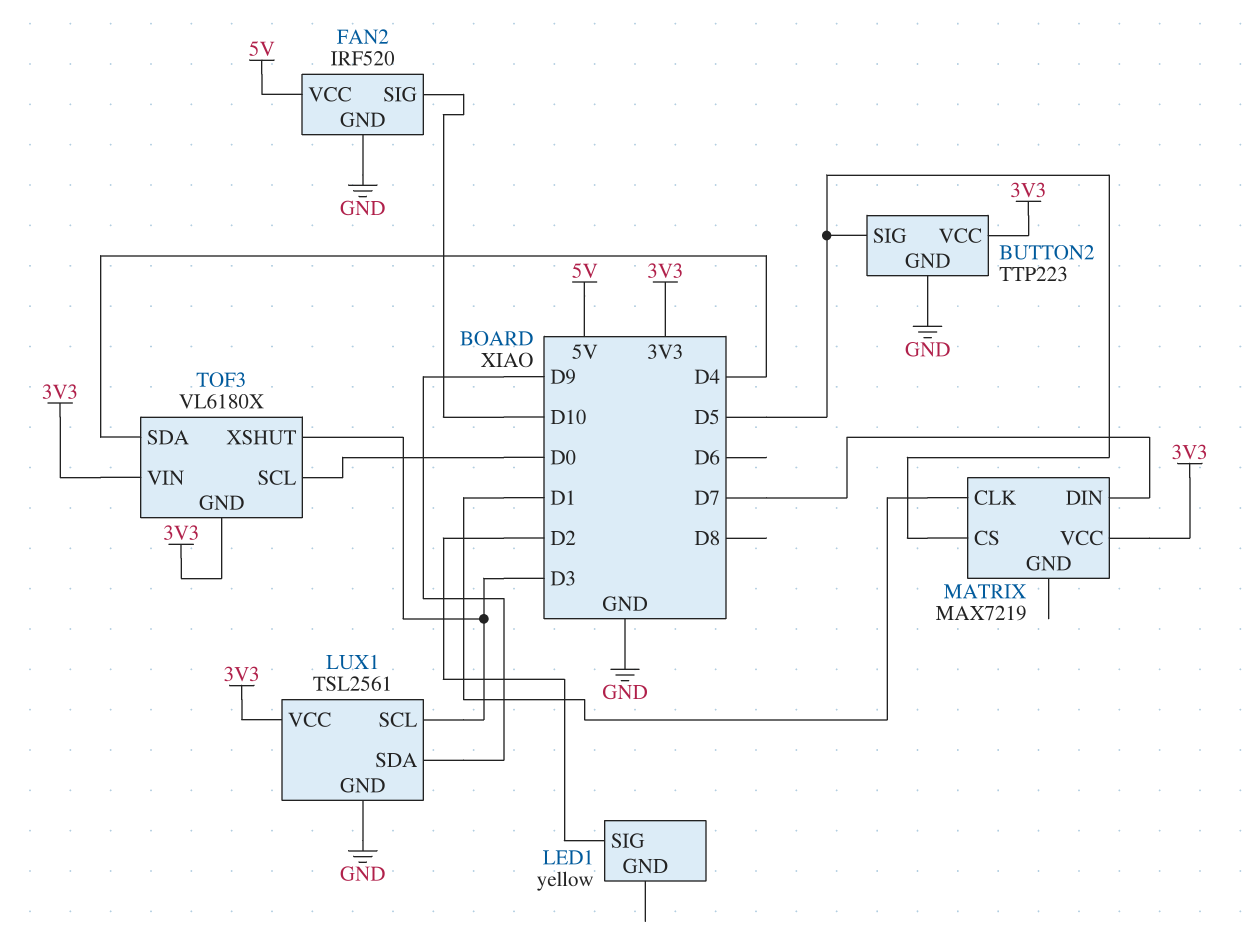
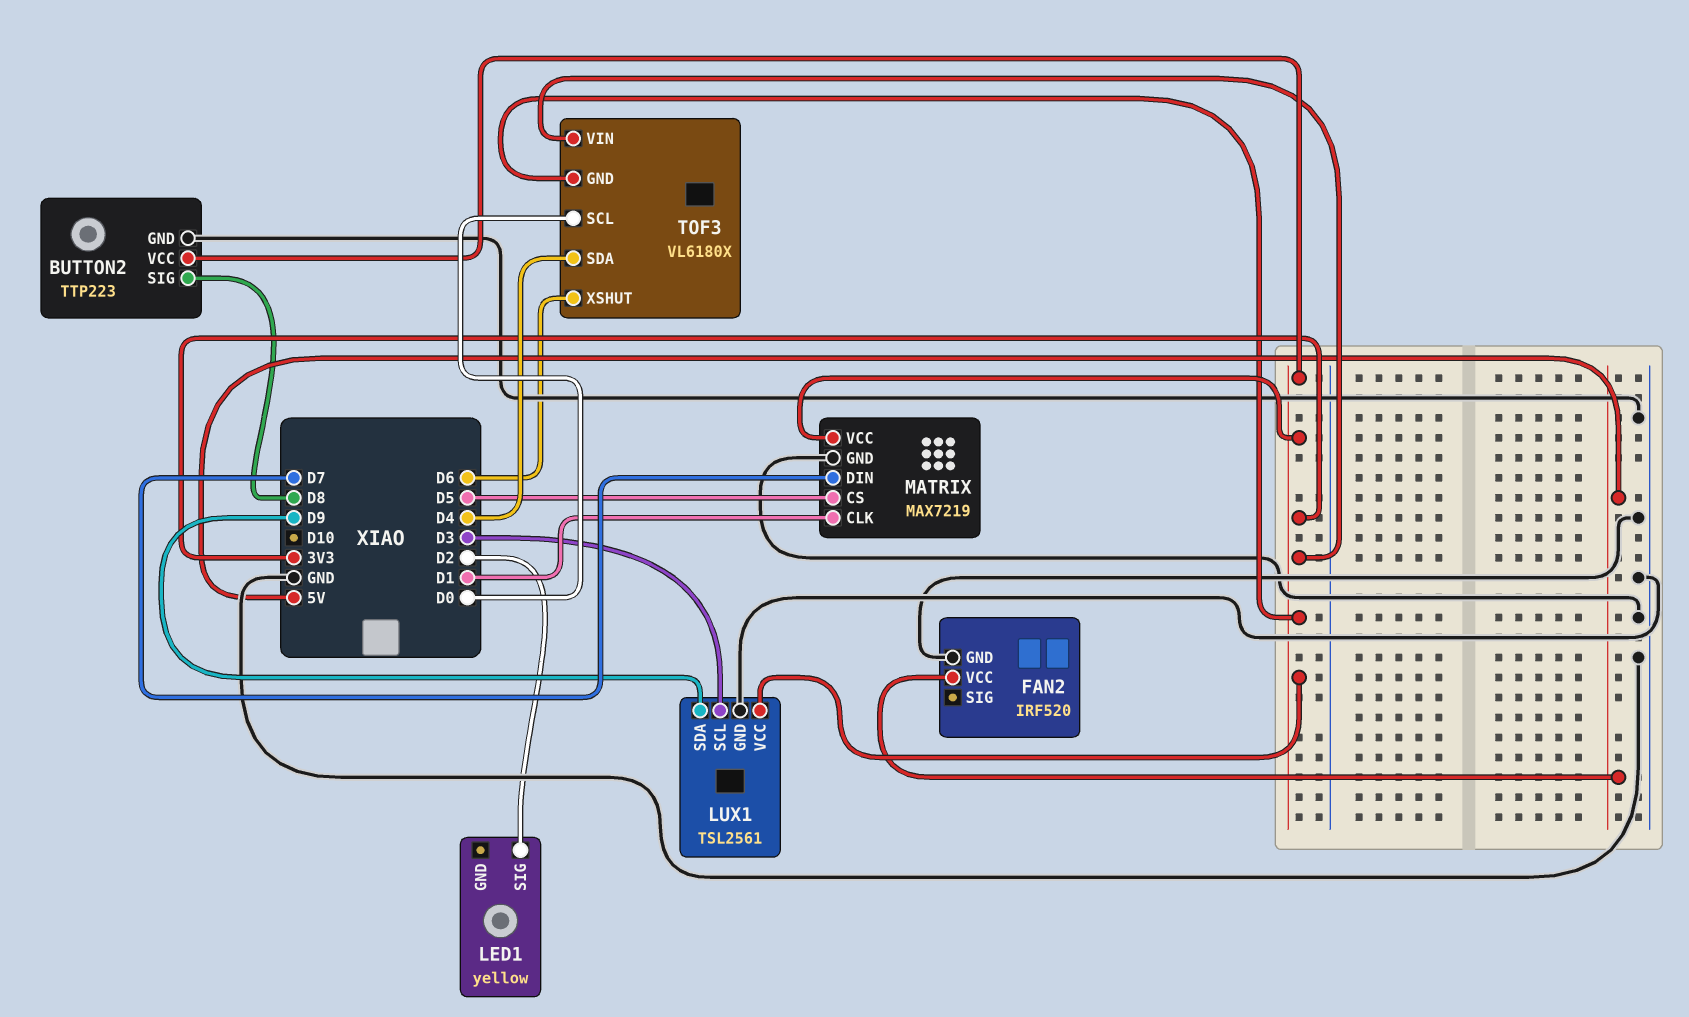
BUTTON2 pin SIG: D5 -> D8
FAN2 pin SIG: D10 -> none
MATRIX pin GND: none -> GND
TOF3 pin XSHUT: D3 -> D6

